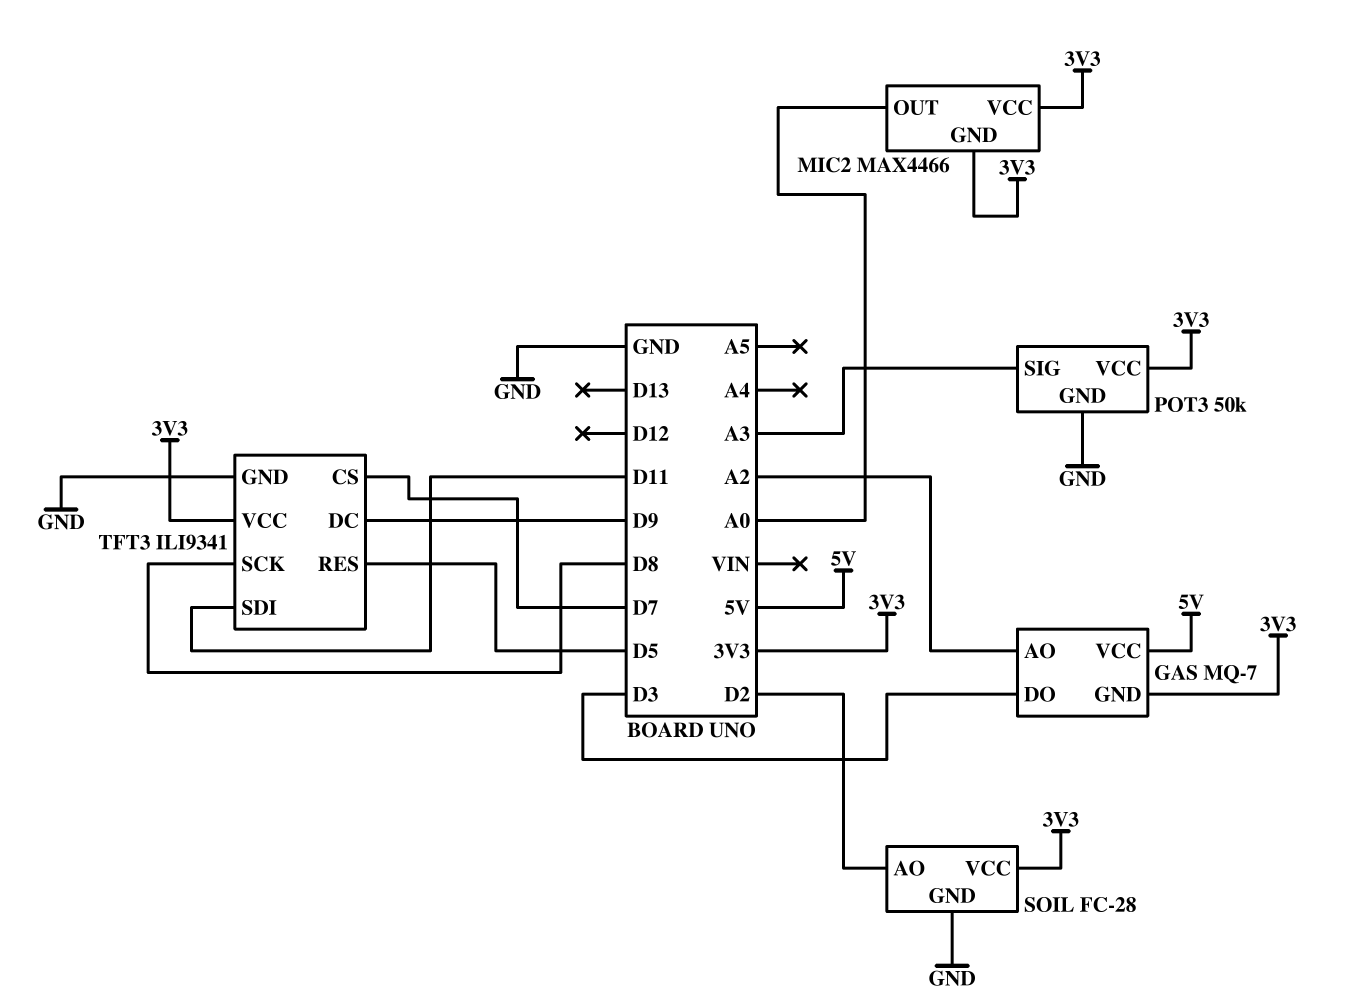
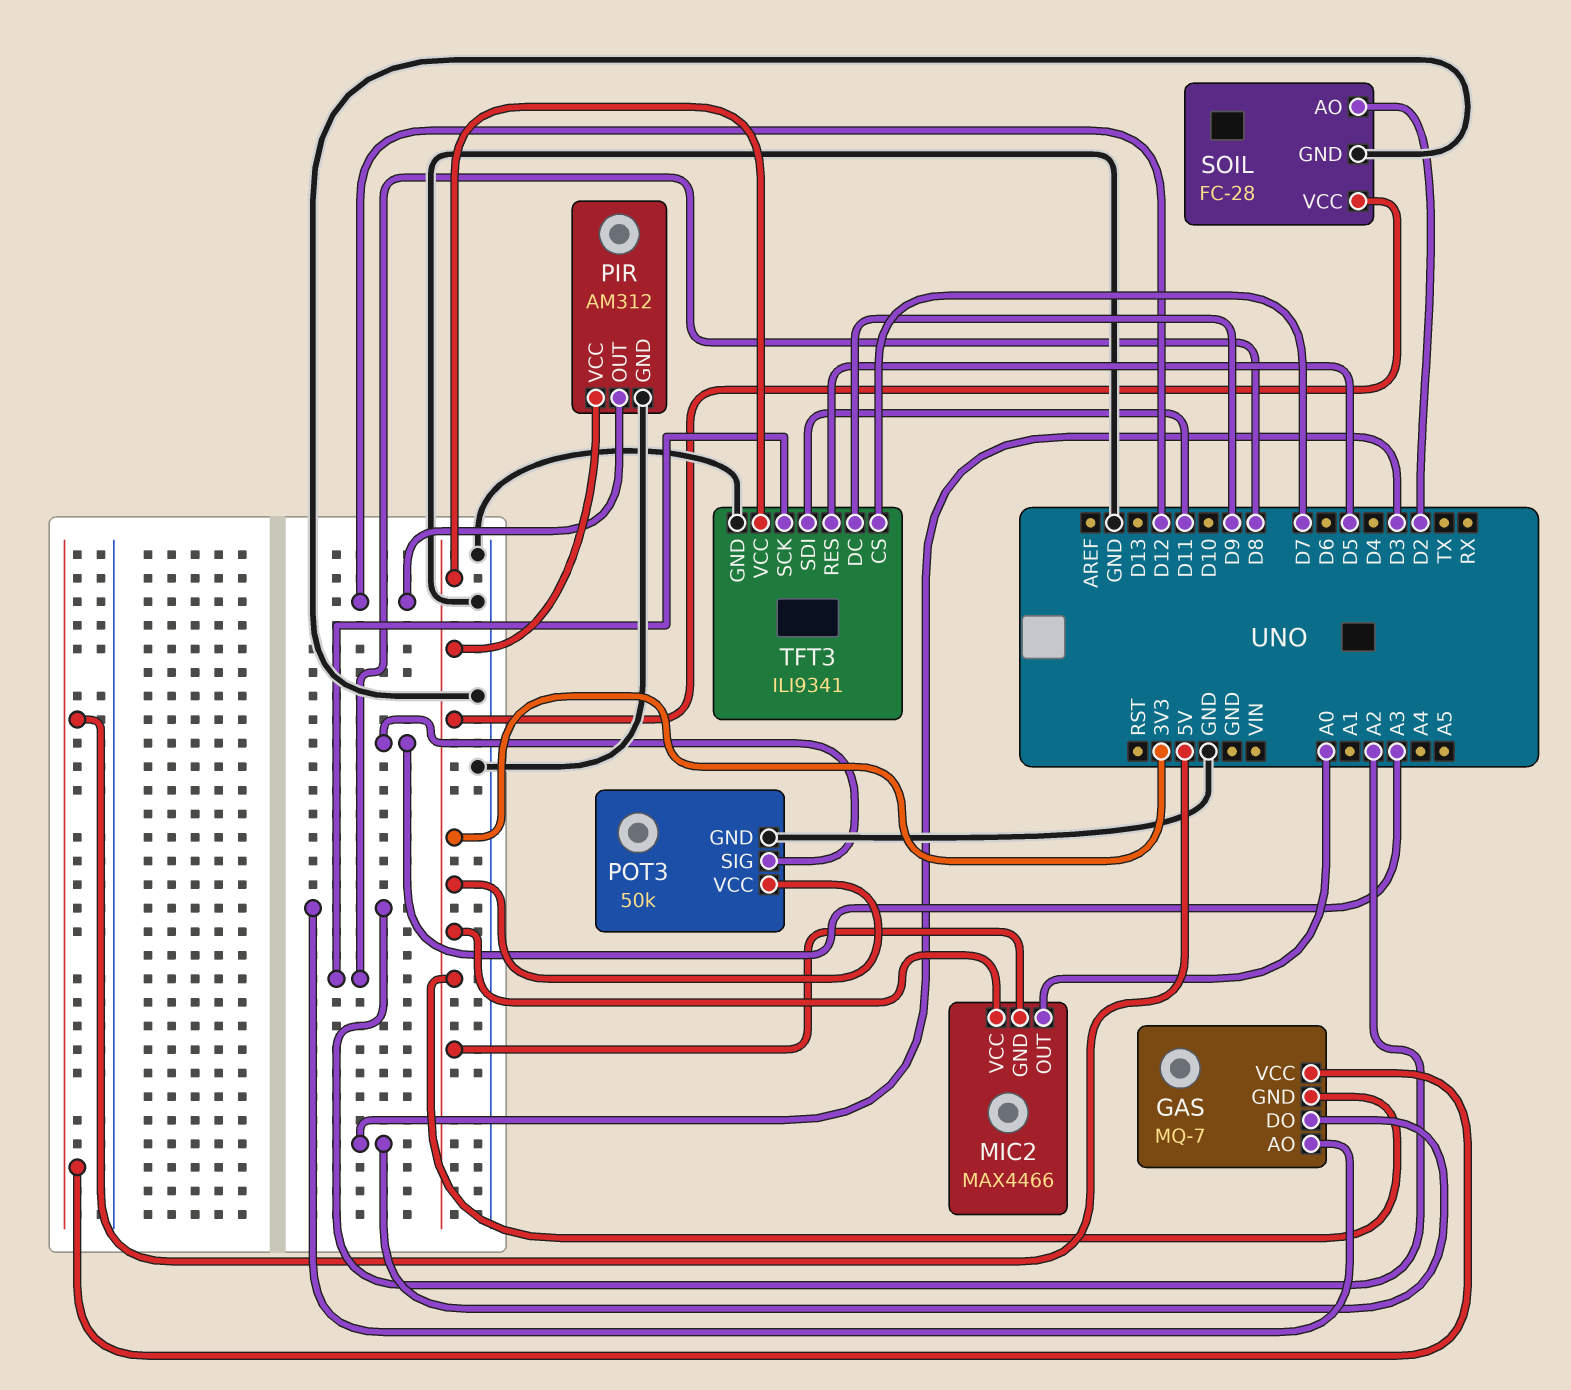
PIR: none -> AM312
PIR pin GND: none -> GND
PIR pin OUT: none -> D12
PIR pin VCC: none -> 3V3

